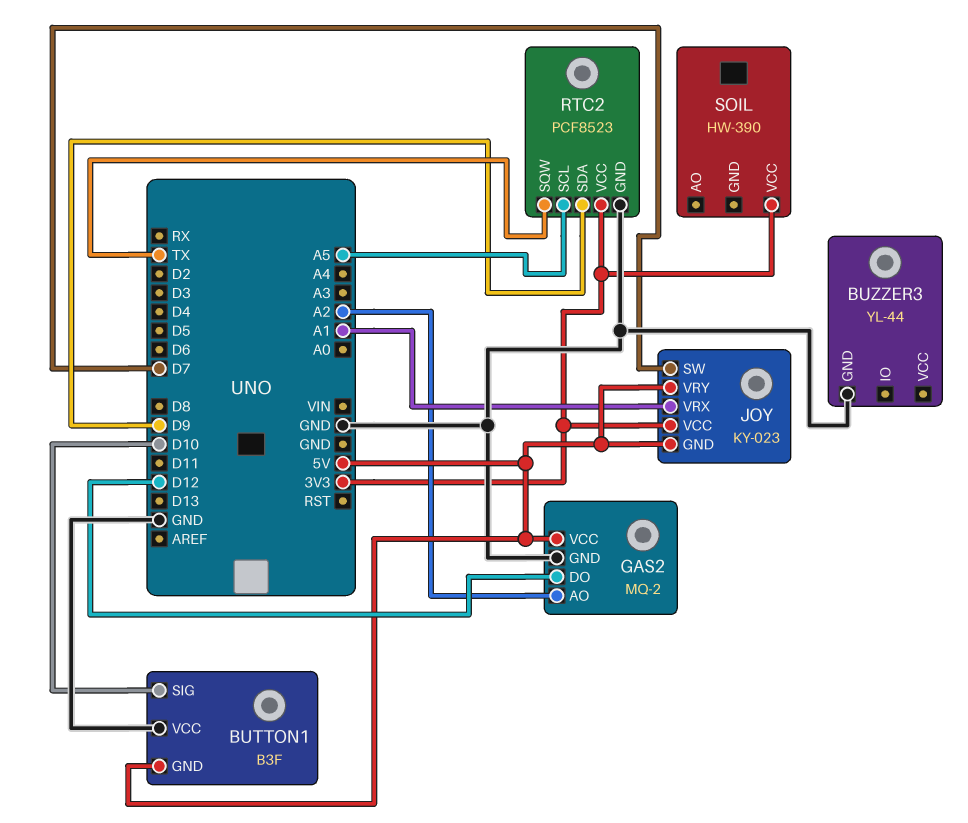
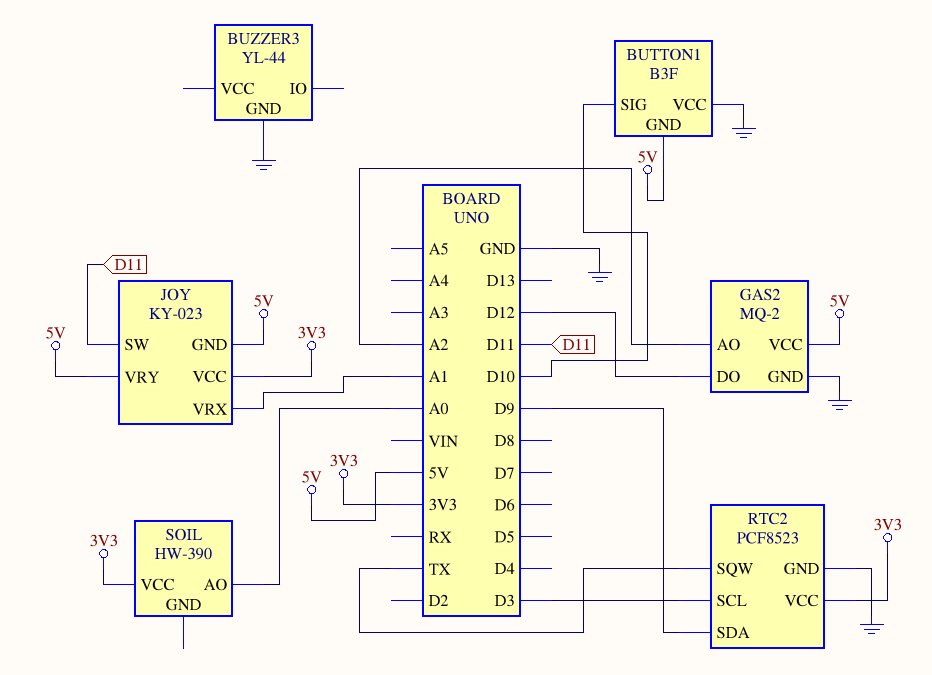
JOY pin SW: D7 -> D11
RTC2 pin SCL: A5 -> D3
SOIL pin AO: none -> A0

